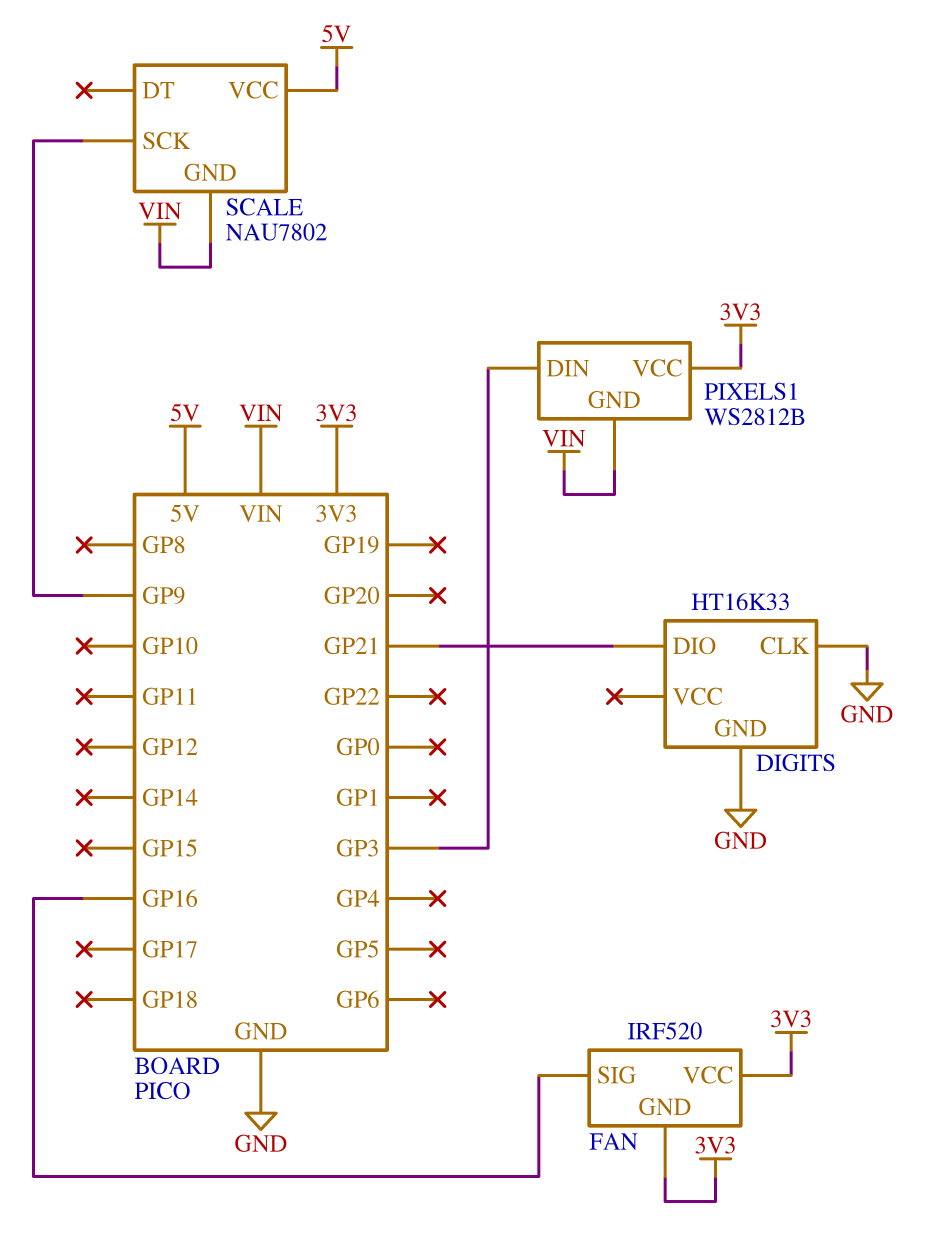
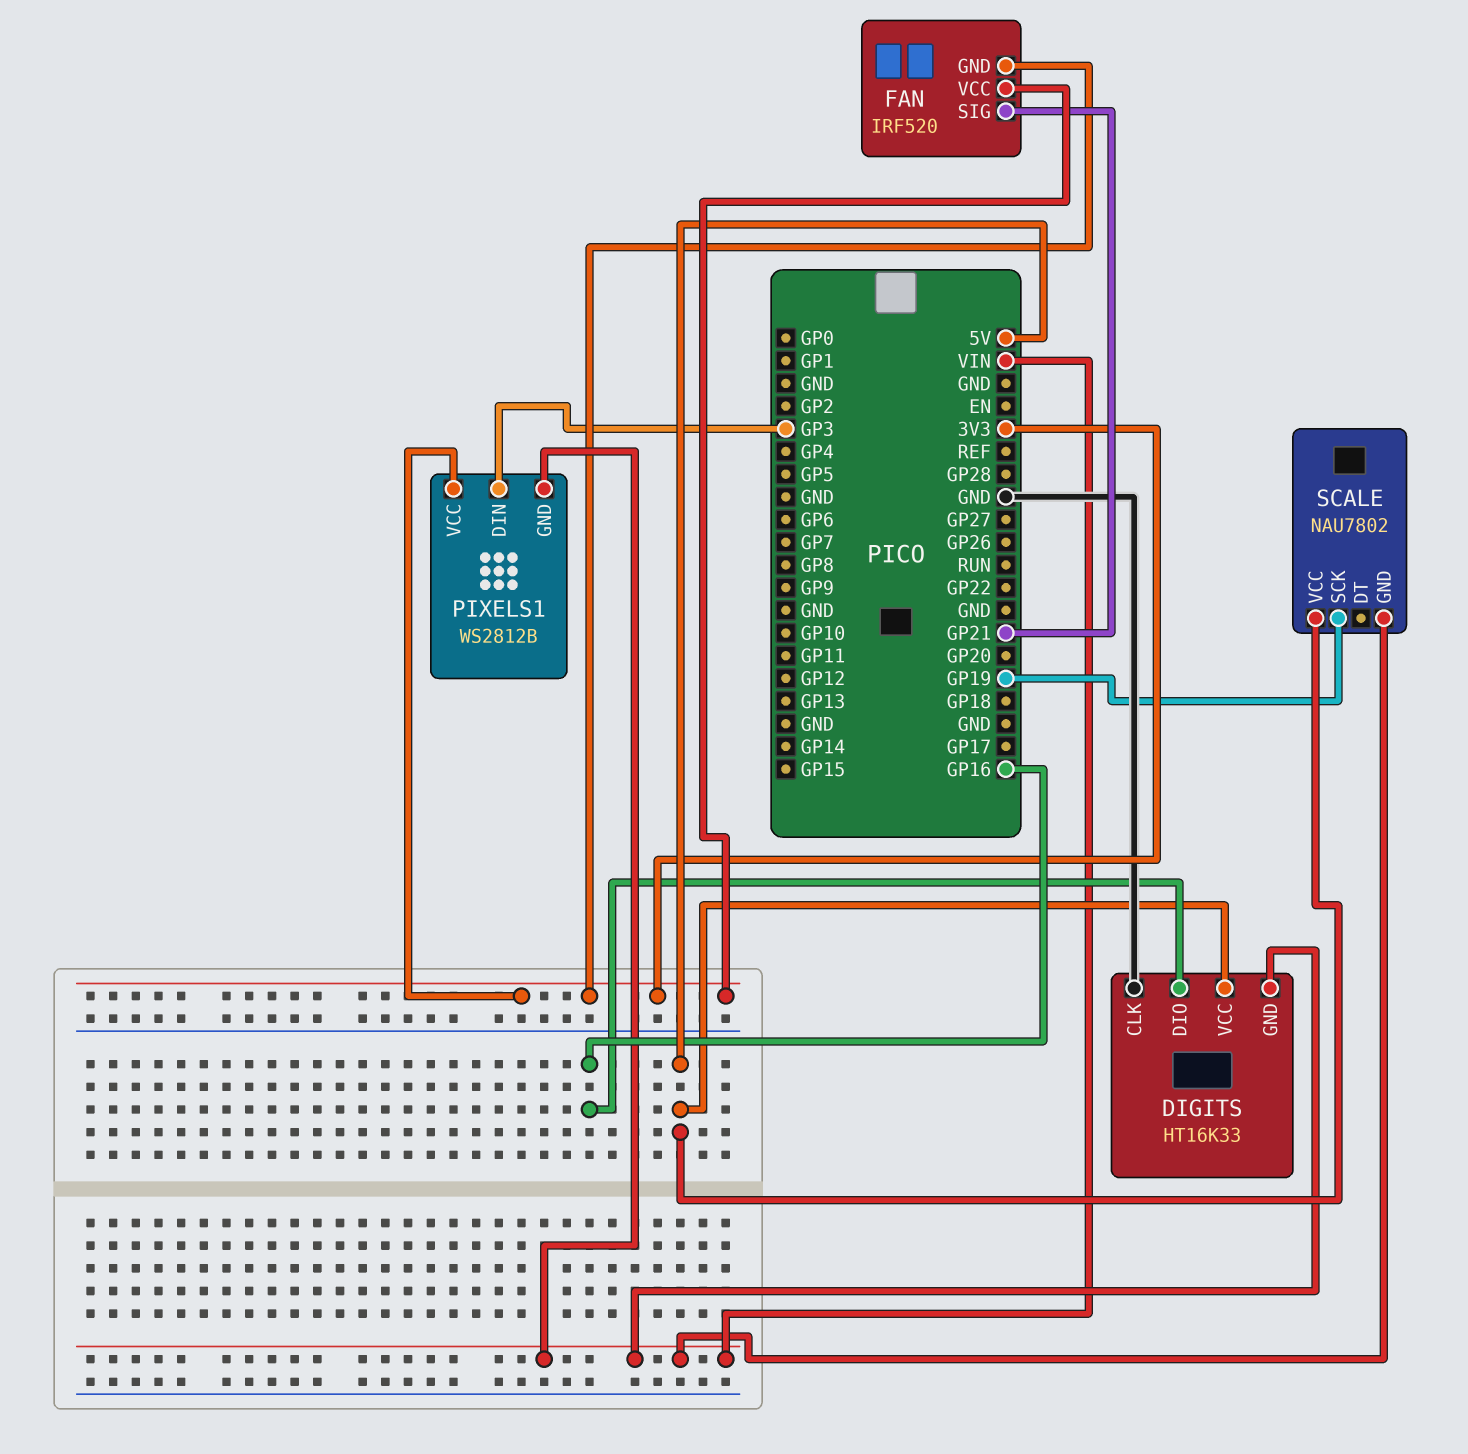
DIGITS pin DIO: GP21 -> GP16
DIGITS pin GND: GND -> VIN
DIGITS pin VCC: none -> 5V
FAN pin SIG: GP16 -> GP21
SCALE pin SCK: GP9 -> GP19

